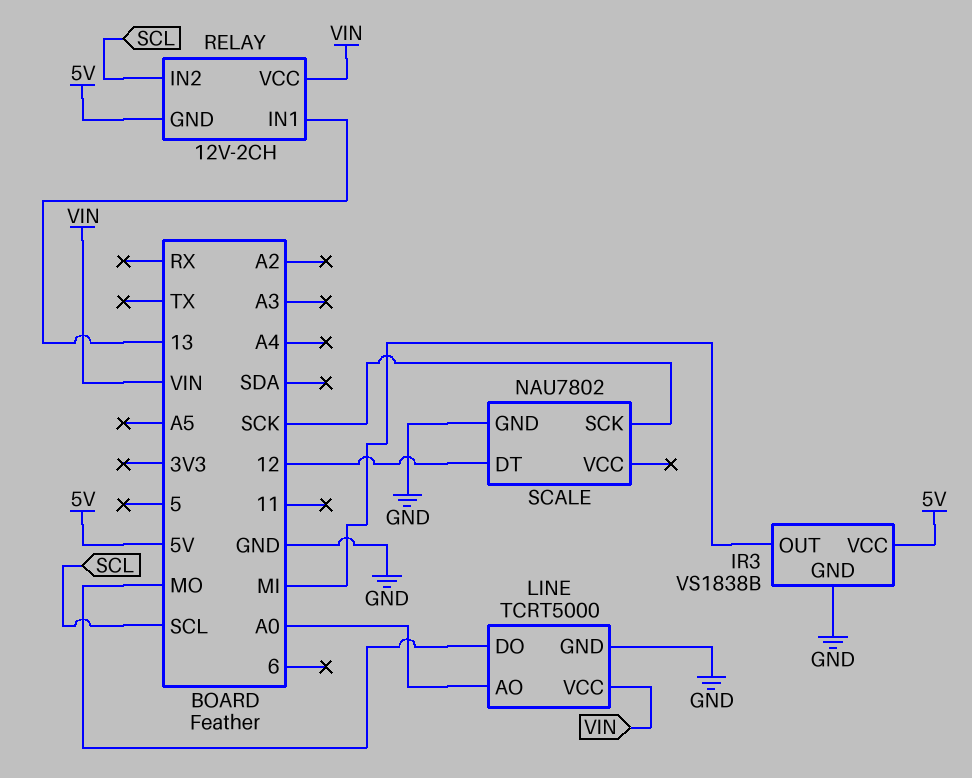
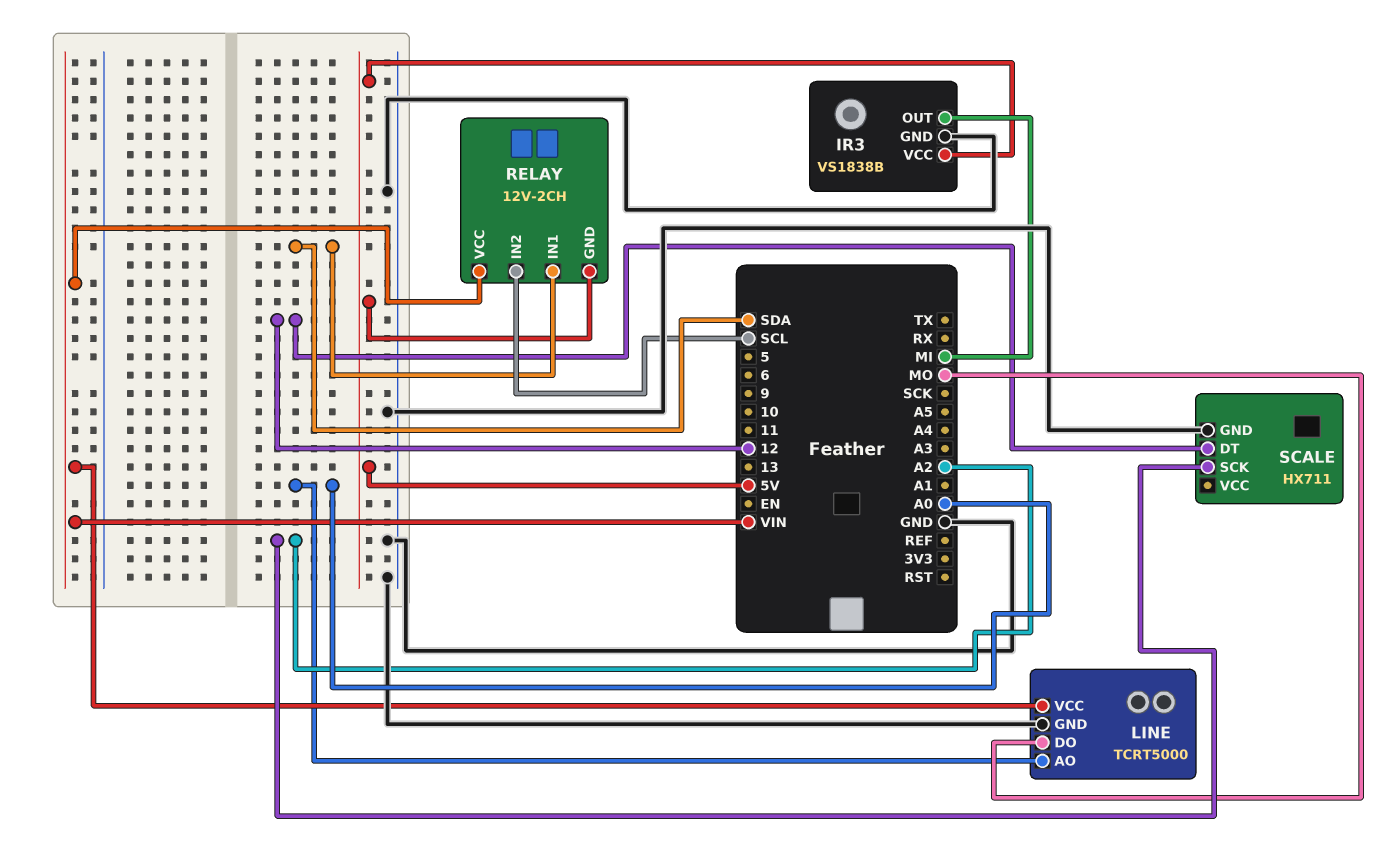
RELAY pin IN1: 13 -> SDA
SCALE: NAU7802 -> HX711
SCALE pin SCK: SCK -> A2

